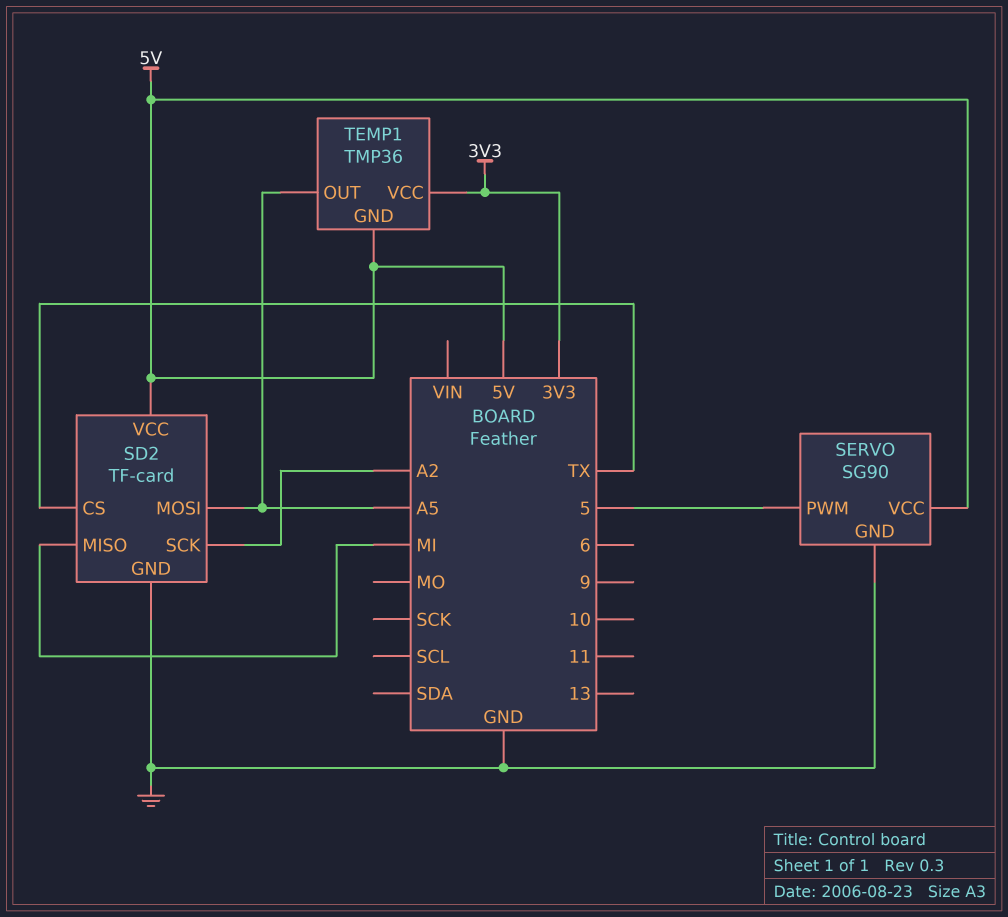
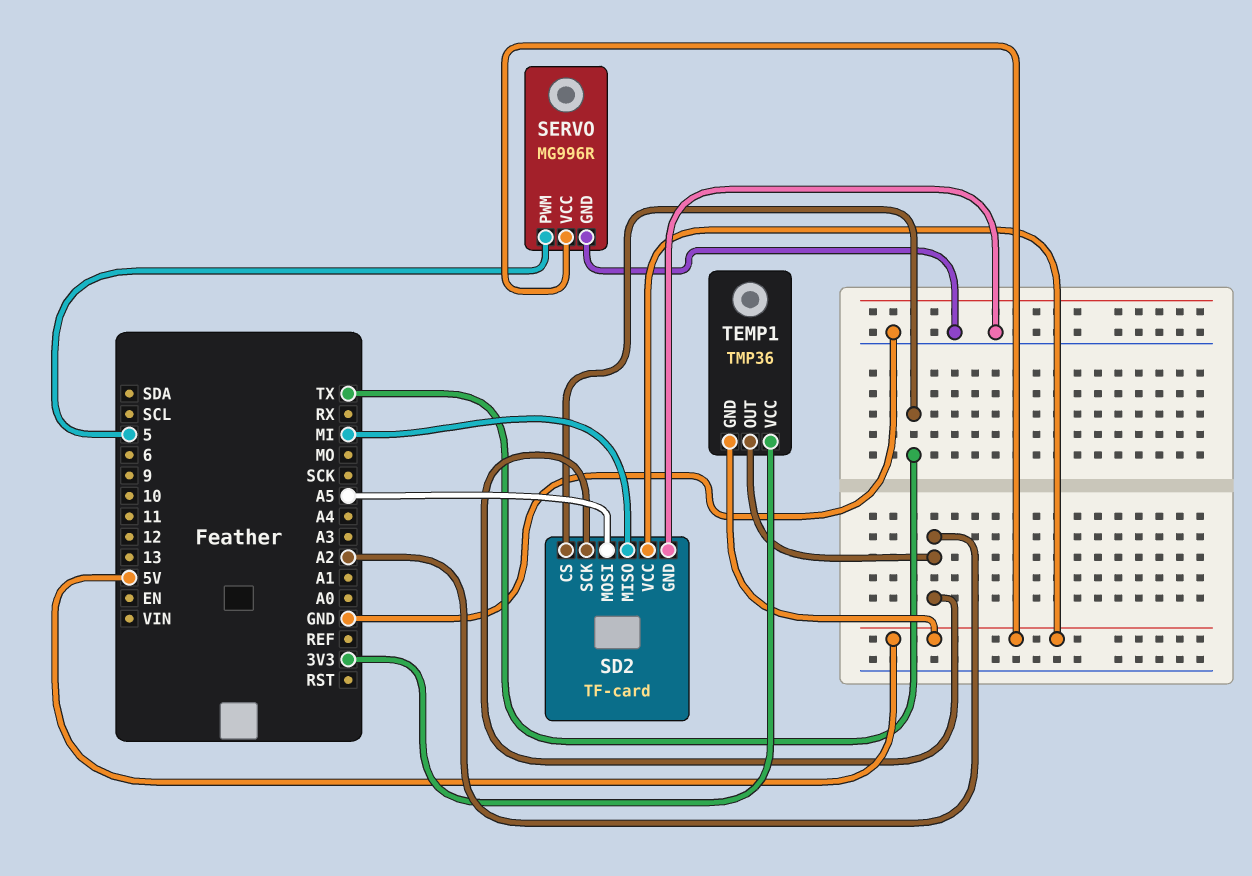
SERVO: SG90 -> MG996R
TEMP1 pin OUT: A5 -> A2

